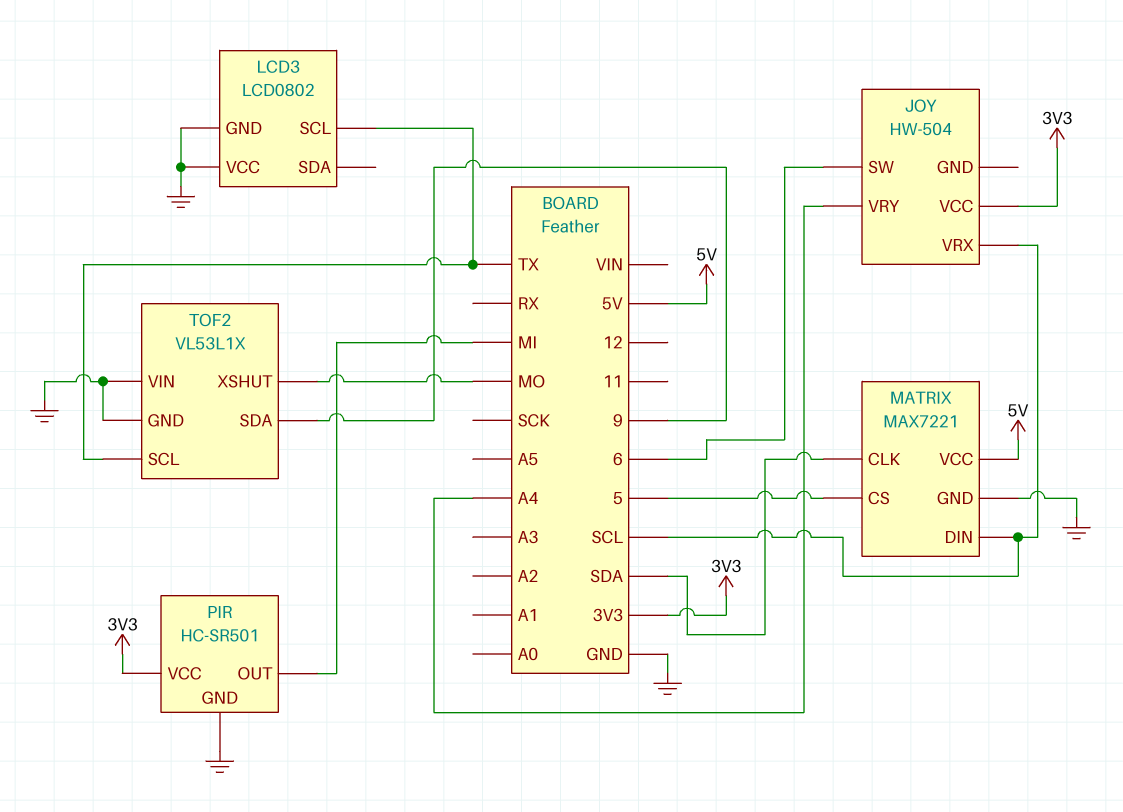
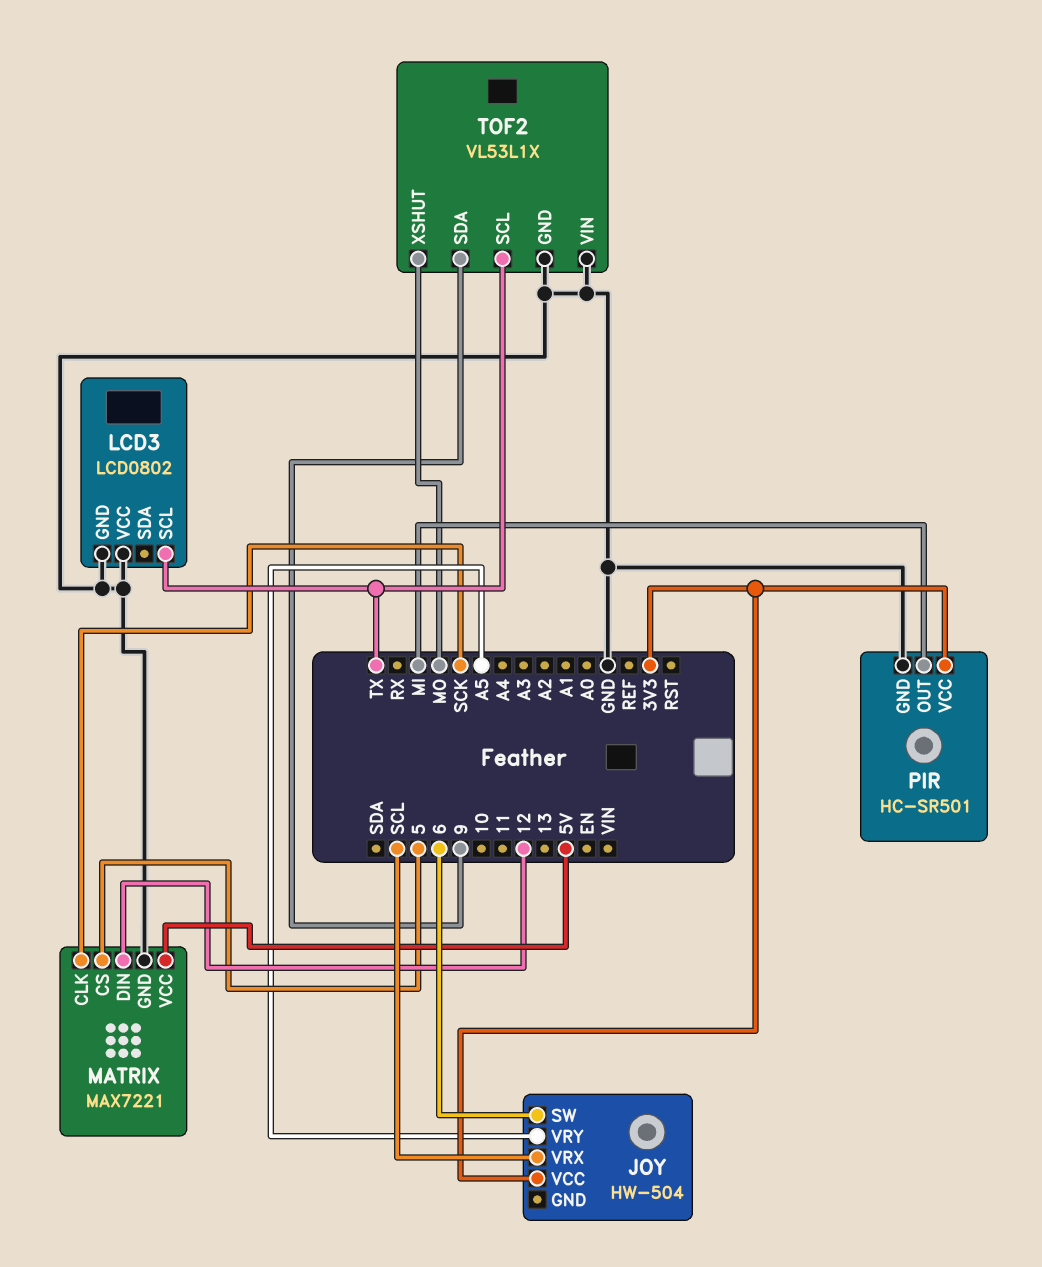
JOY pin VRY: A4 -> A5
MATRIX pin CLK: SDA -> SCK
MATRIX pin DIN: SCL -> 12

